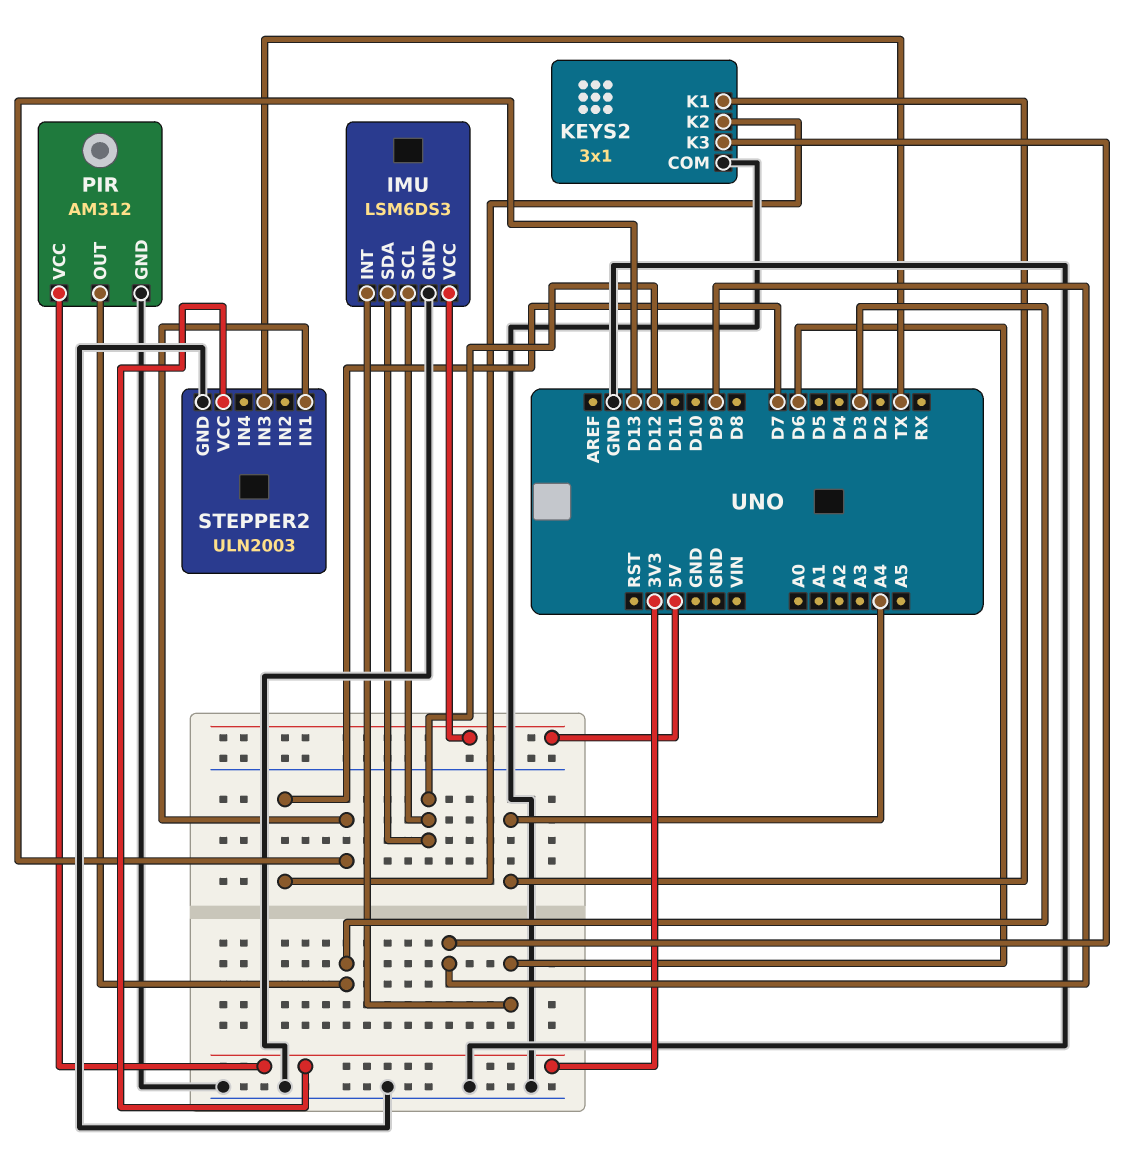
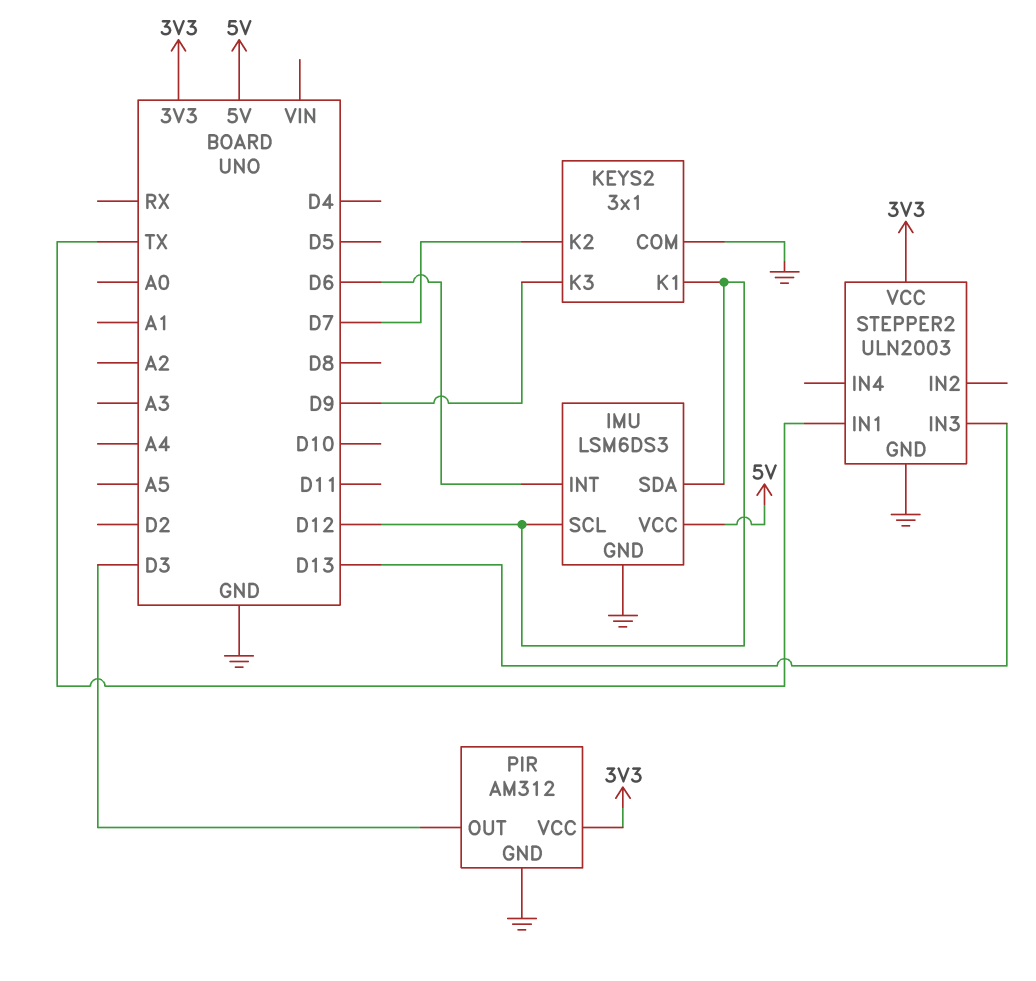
KEYS2 pin K1: A4 -> D12
STEPPER2 pin IN1: D13 -> TX
STEPPER2 pin IN3: TX -> D13

